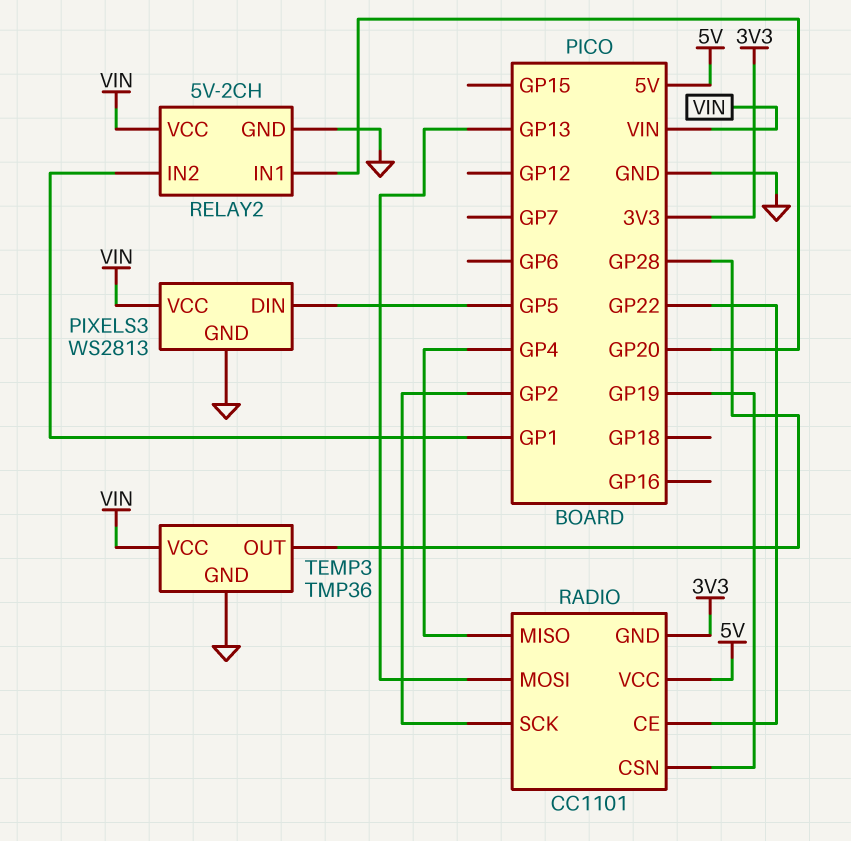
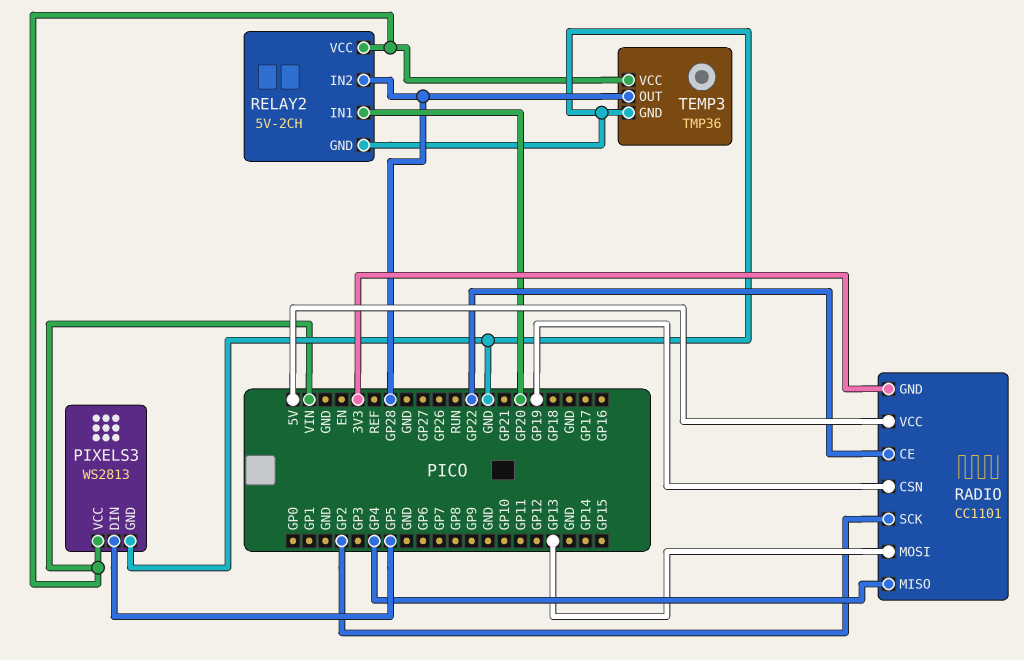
RELAY2 pin IN2: GP1 -> GP28

